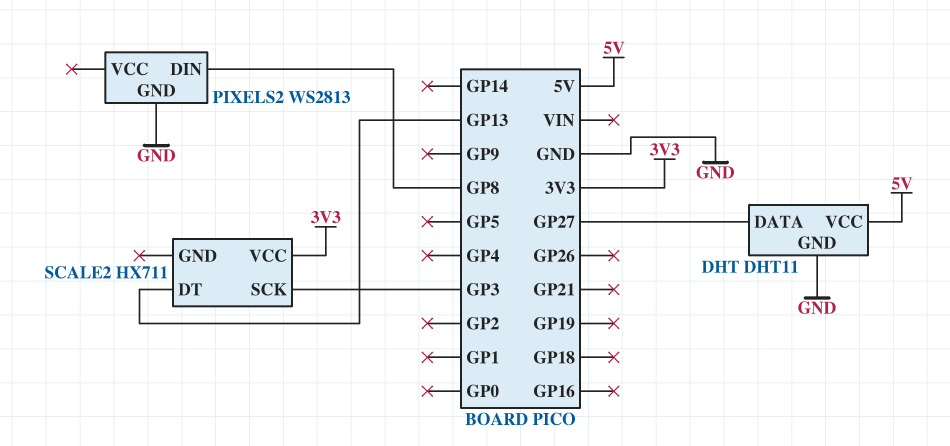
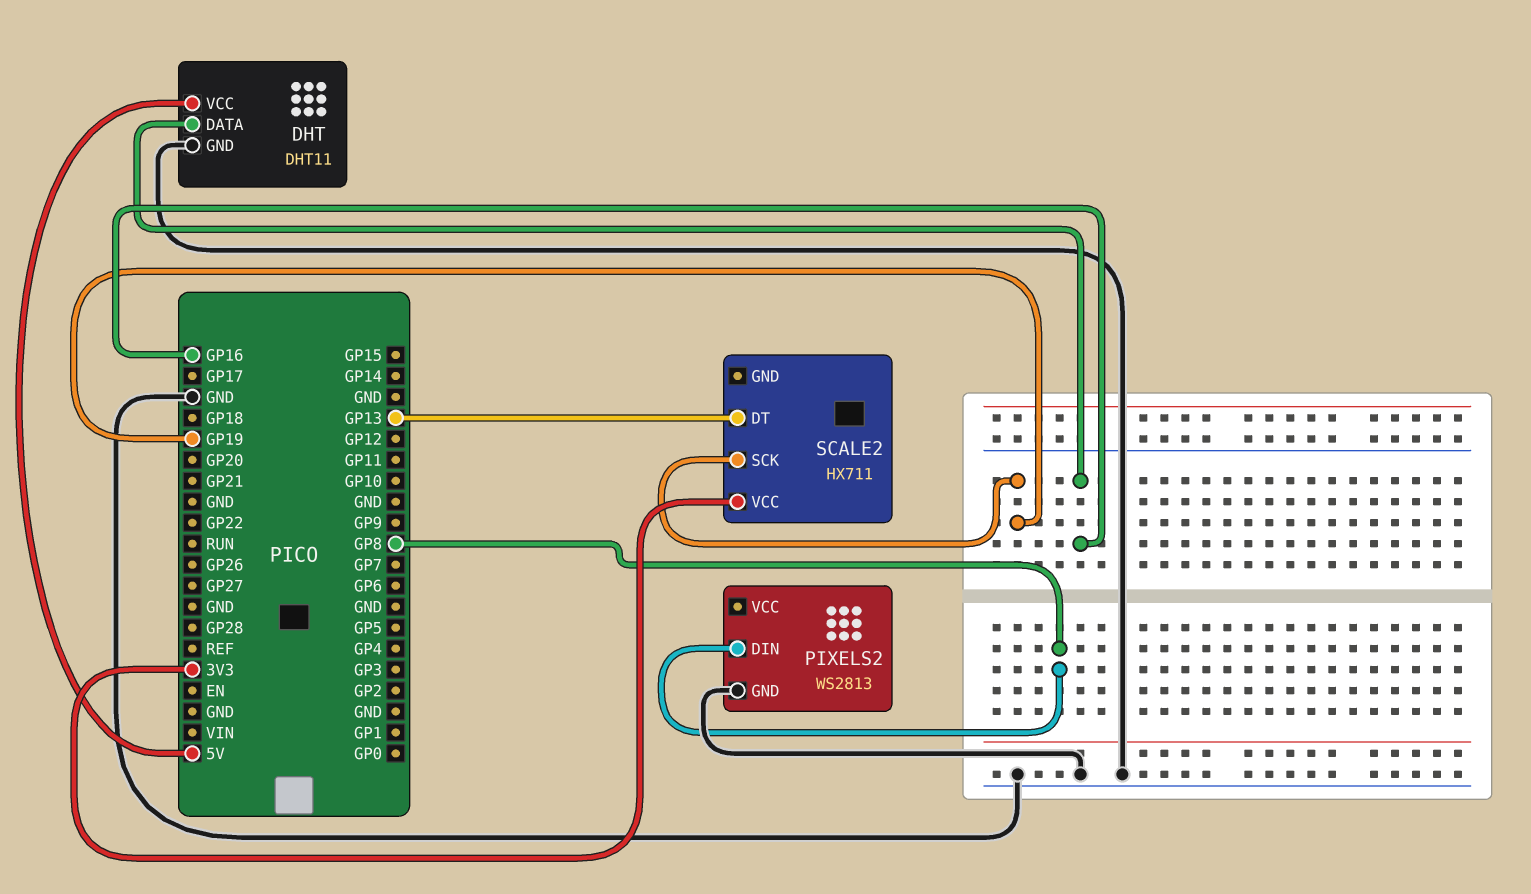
DHT pin DATA: GP27 -> GP16
SCALE2 pin SCK: GP3 -> GP19

